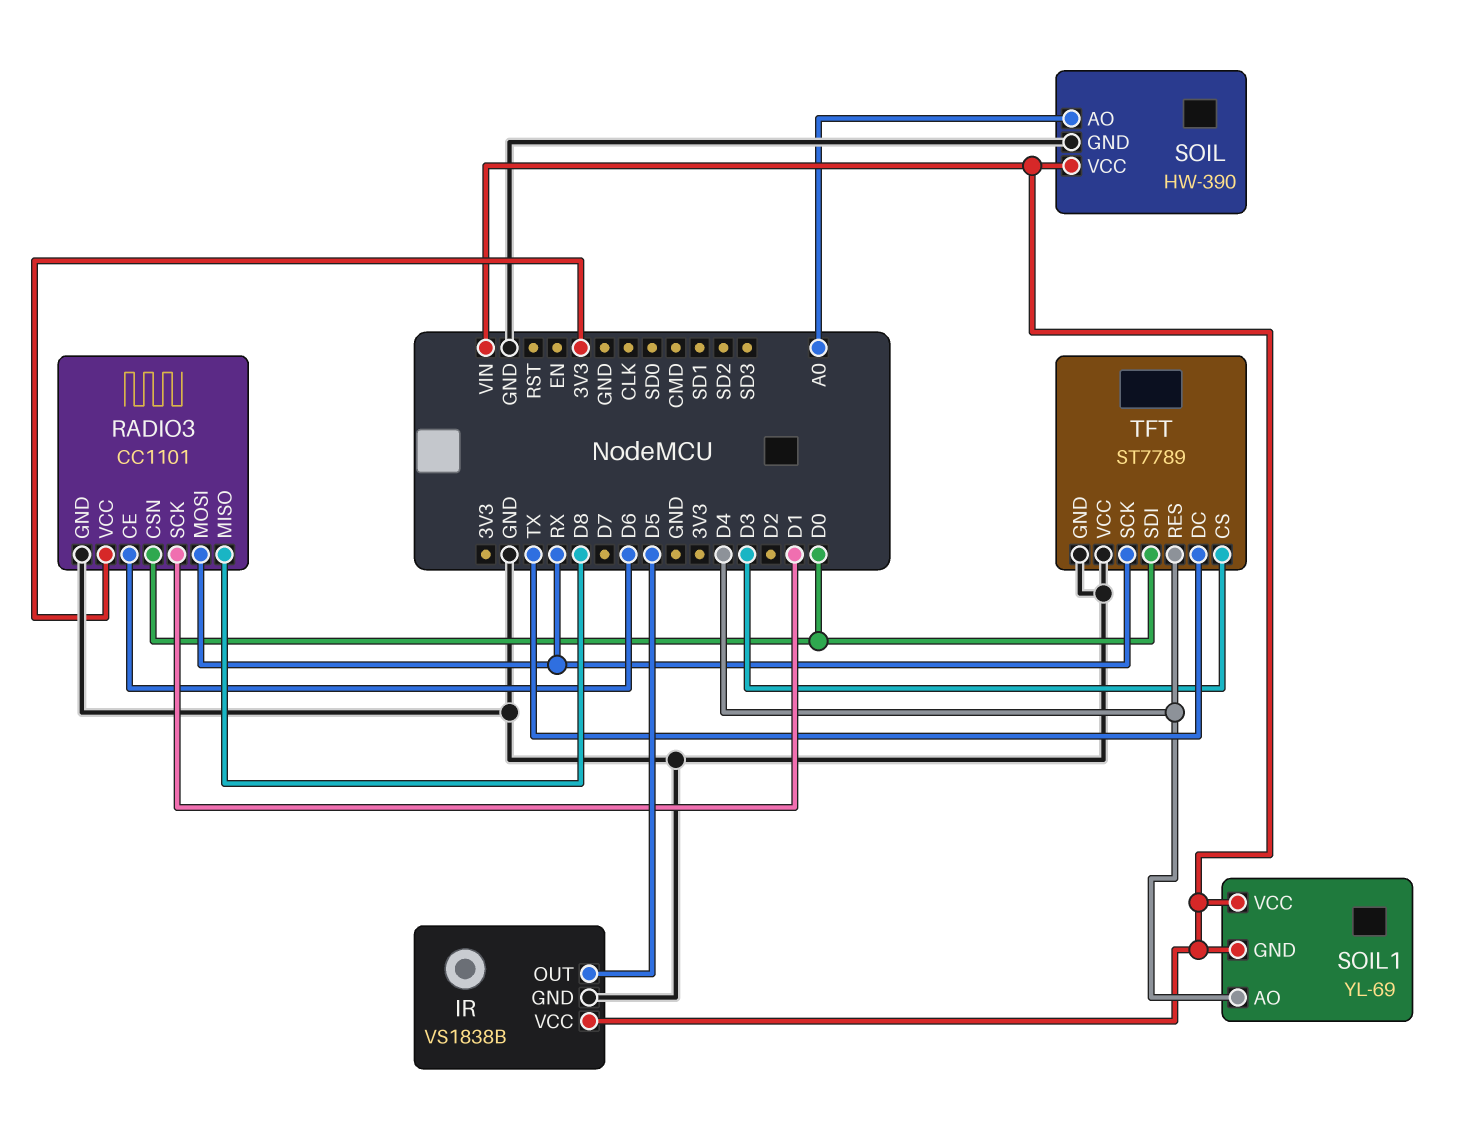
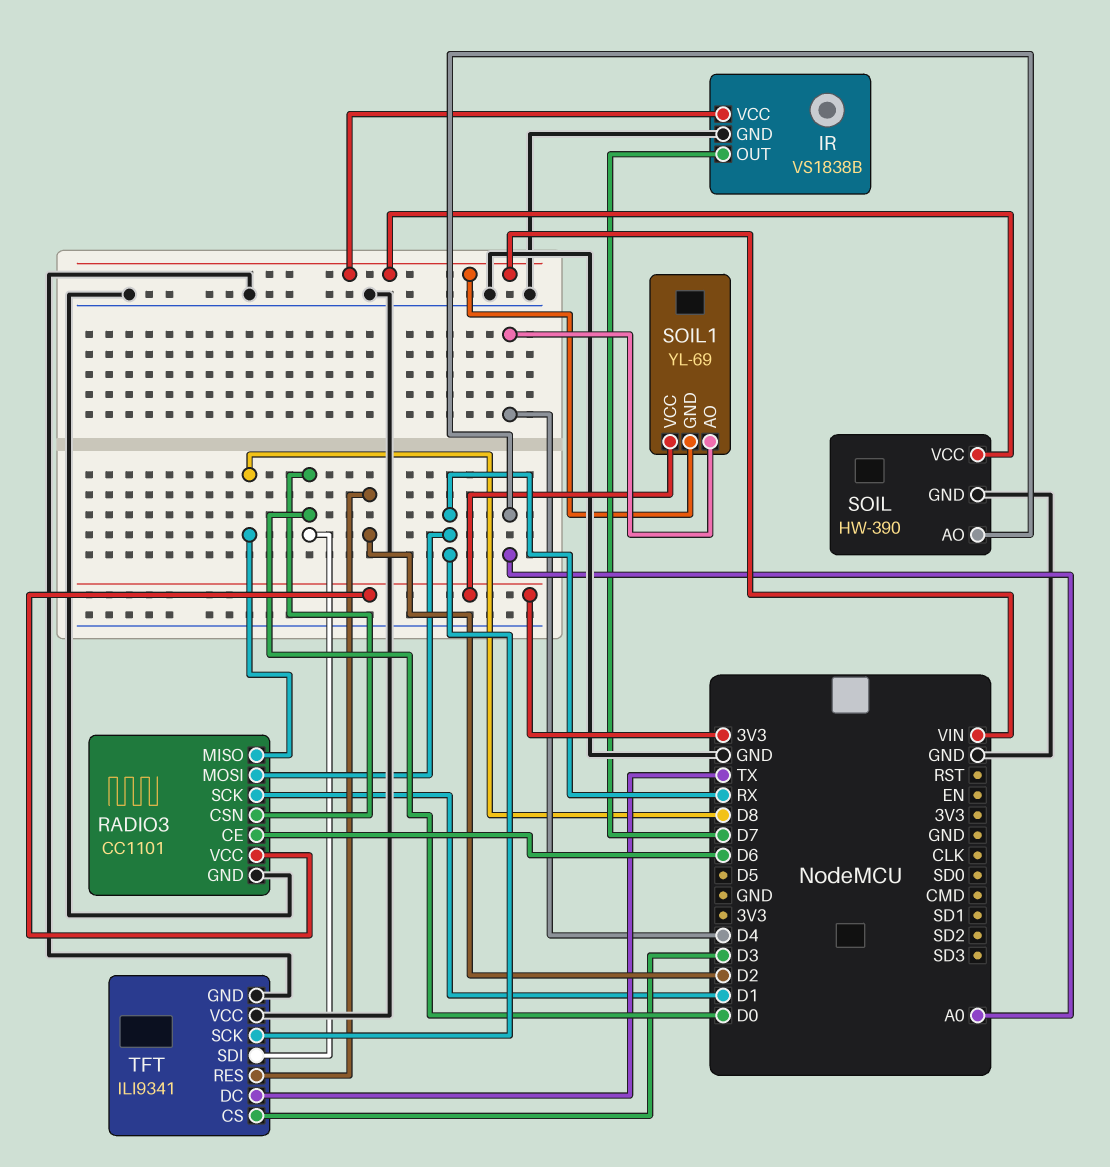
IR pin OUT: D5 -> D7
SOIL1 pin VCC: VIN -> 3V3
TFT: ST7789 -> ILI9341
TFT pin RES: D4 -> D2

